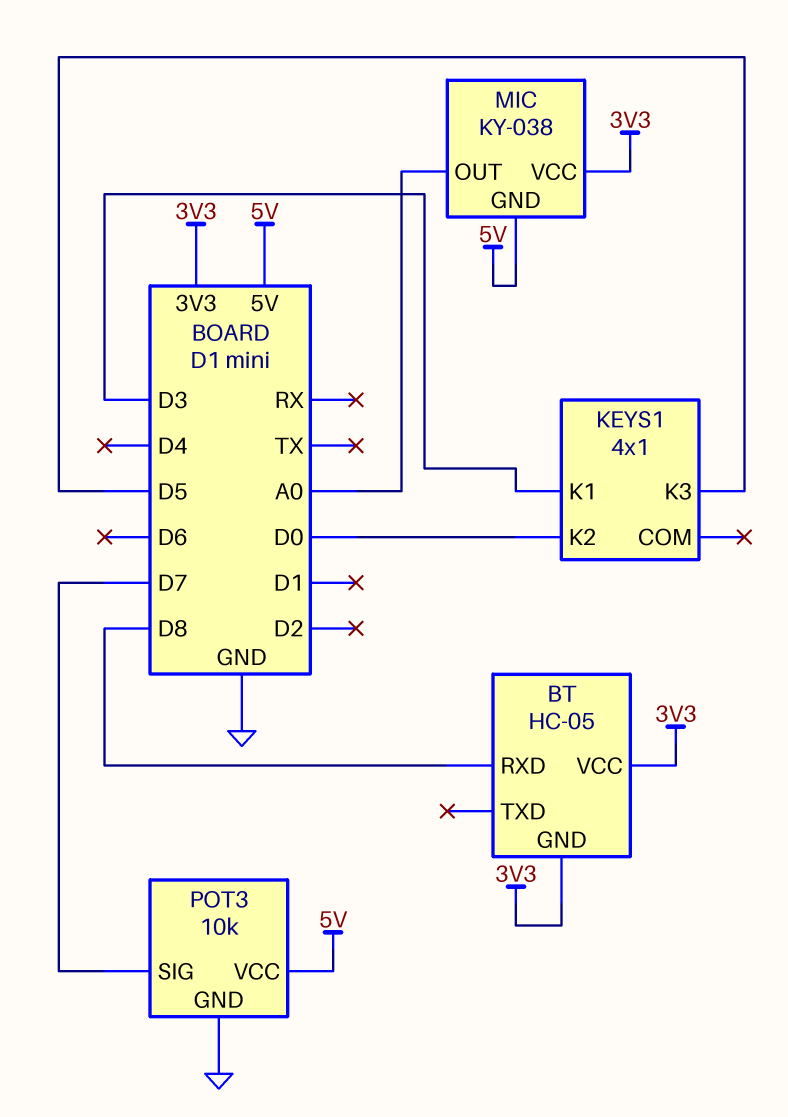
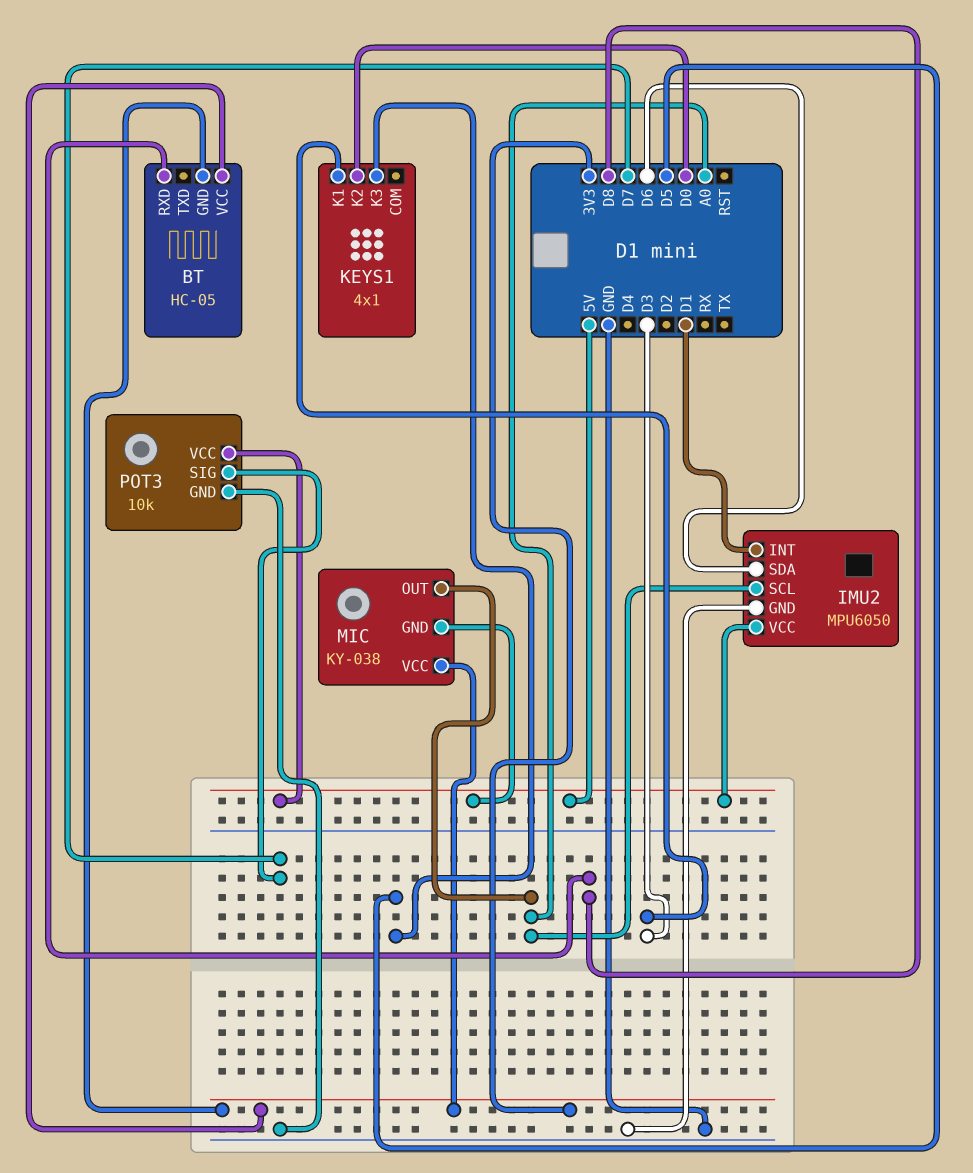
IMU2: none -> MPU6050
IMU2 pin GND: none -> GND
IMU2 pin INT: none -> D1
IMU2 pin SCL: none -> A0
IMU2 pin SDA: none -> D6
IMU2 pin VCC: none -> 5V

